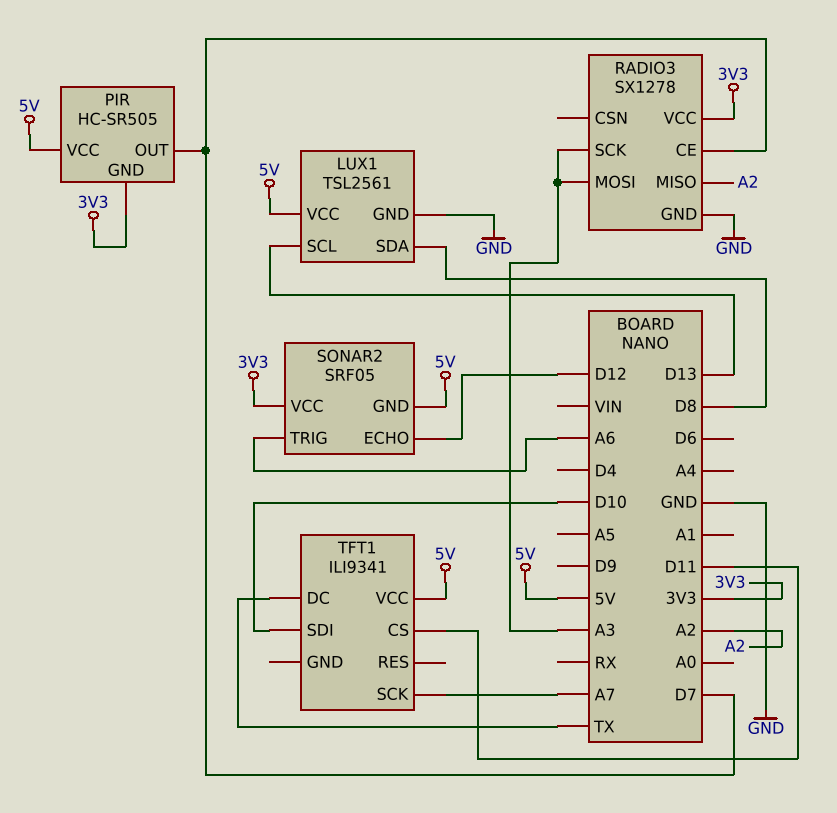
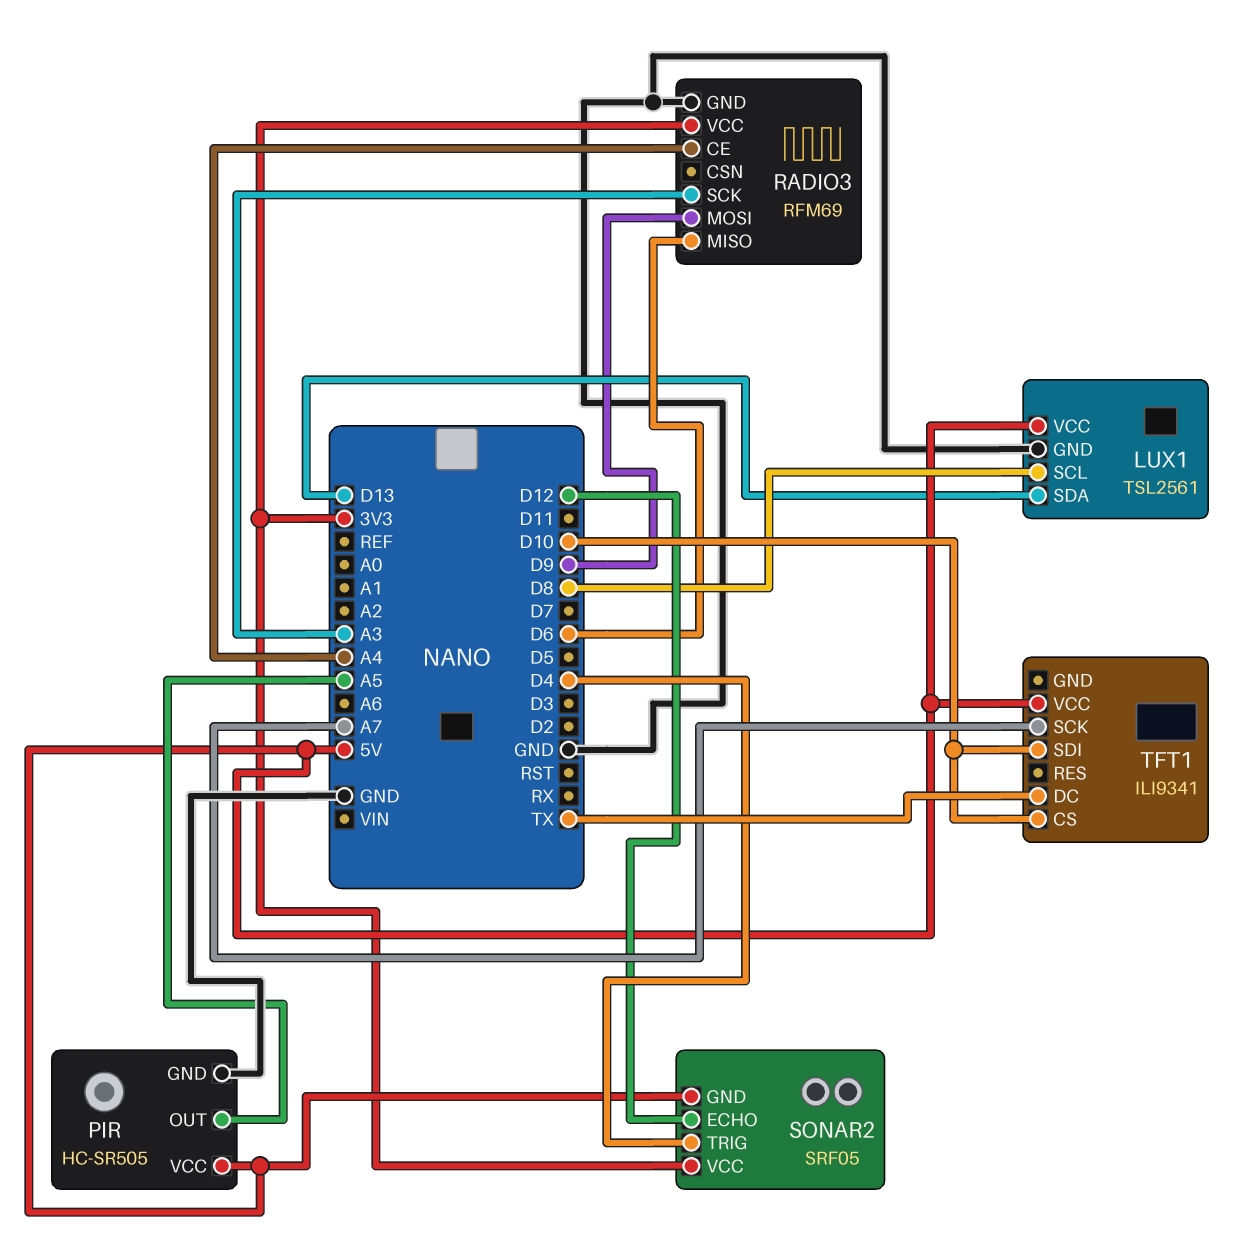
LUX1 pin SCL: D13 -> D8
LUX1 pin SDA: D8 -> D13
PIR pin GND: 3V3 -> GND
PIR pin OUT: D7 -> A5
RADIO3: SX1278 -> RFM69
RADIO3 pin CE: D7 -> A4
RADIO3 pin MISO: A2 -> D6
RADIO3 pin MOSI: A3 -> D9
SONAR2 pin TRIG: A6 -> D4
TFT1 pin CS: D11 -> D10

